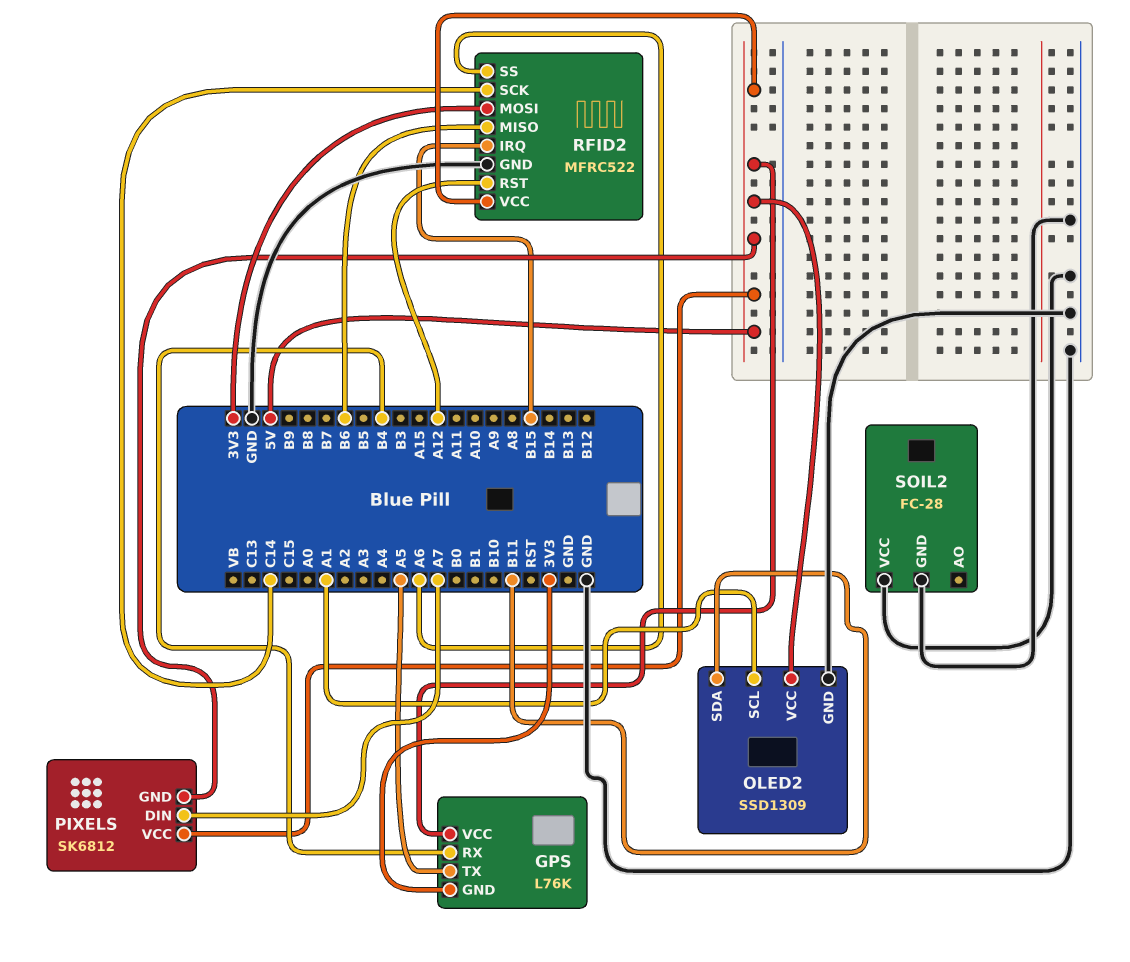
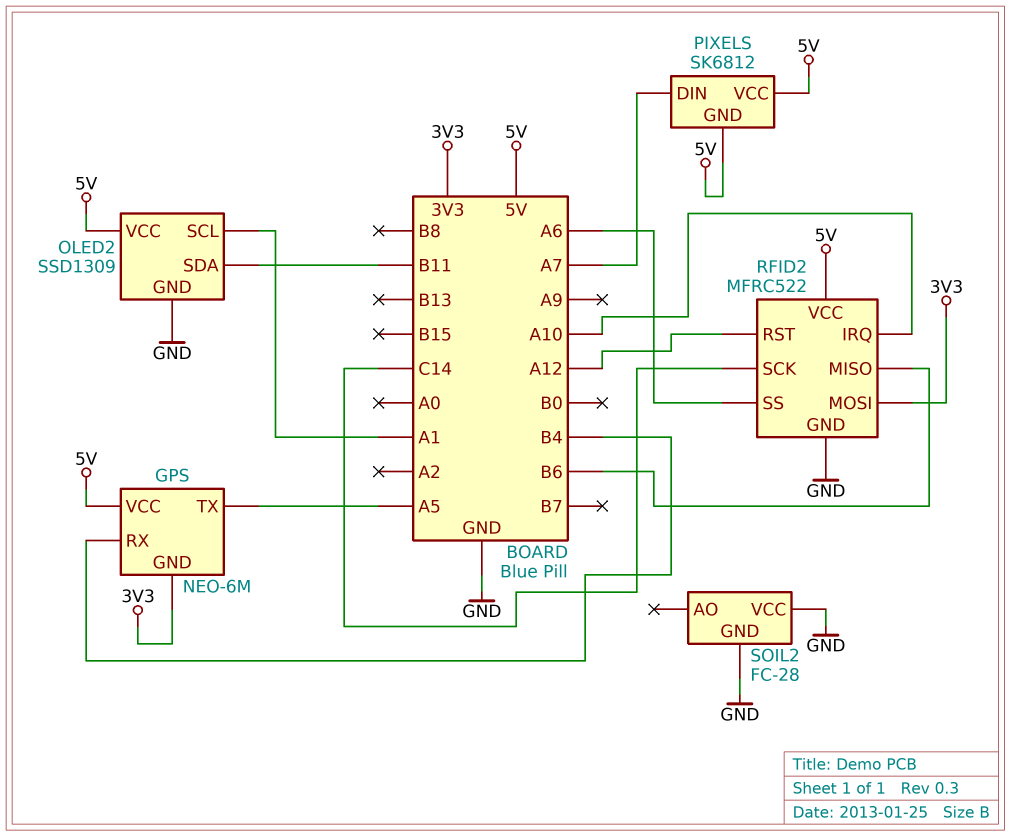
GPS: L76K -> NEO-6M
RFID2 pin IRQ: B15 -> A10

